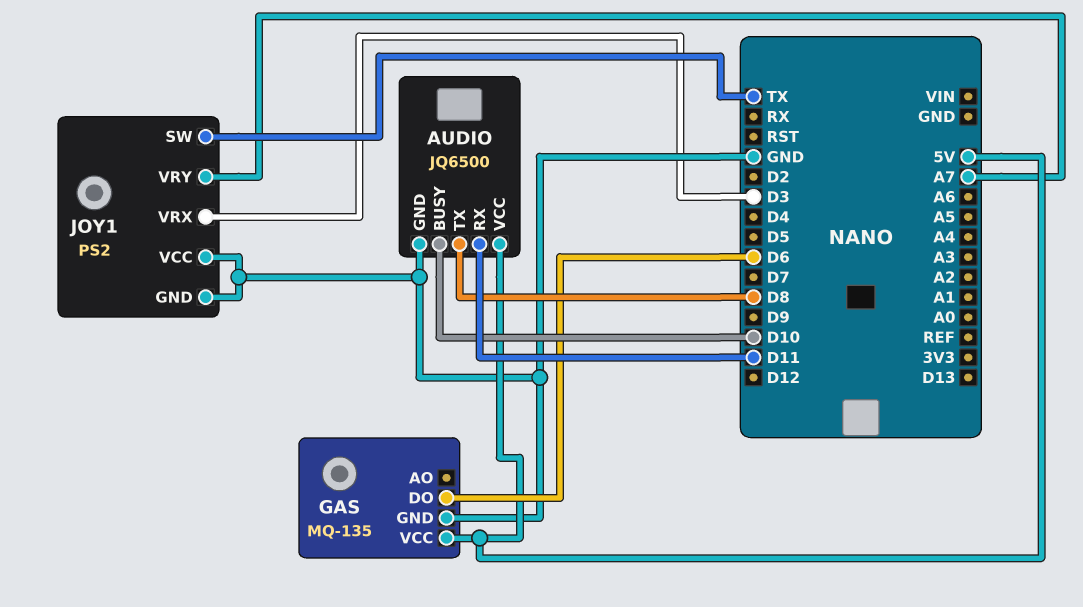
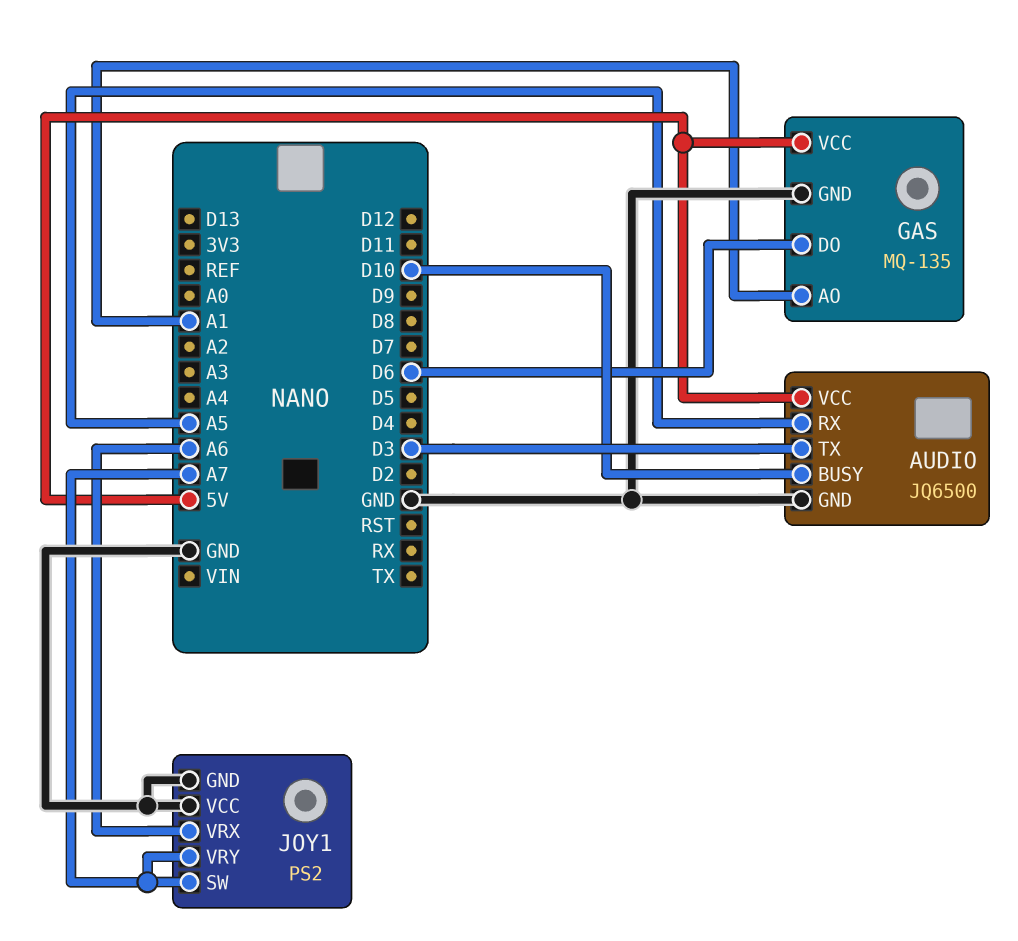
AUDIO pin RX: D11 -> A5
AUDIO pin TX: D8 -> D3
GAS pin AO: none -> A1
JOY1 pin SW: TX -> A7
JOY1 pin VRX: D3 -> A6

